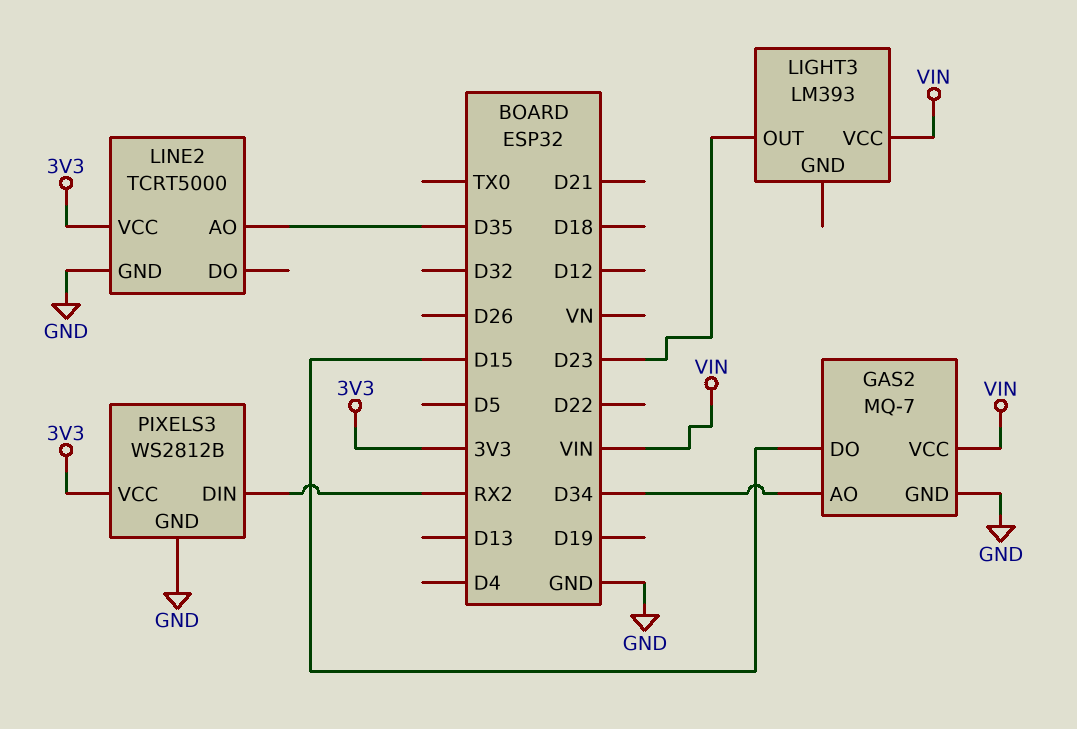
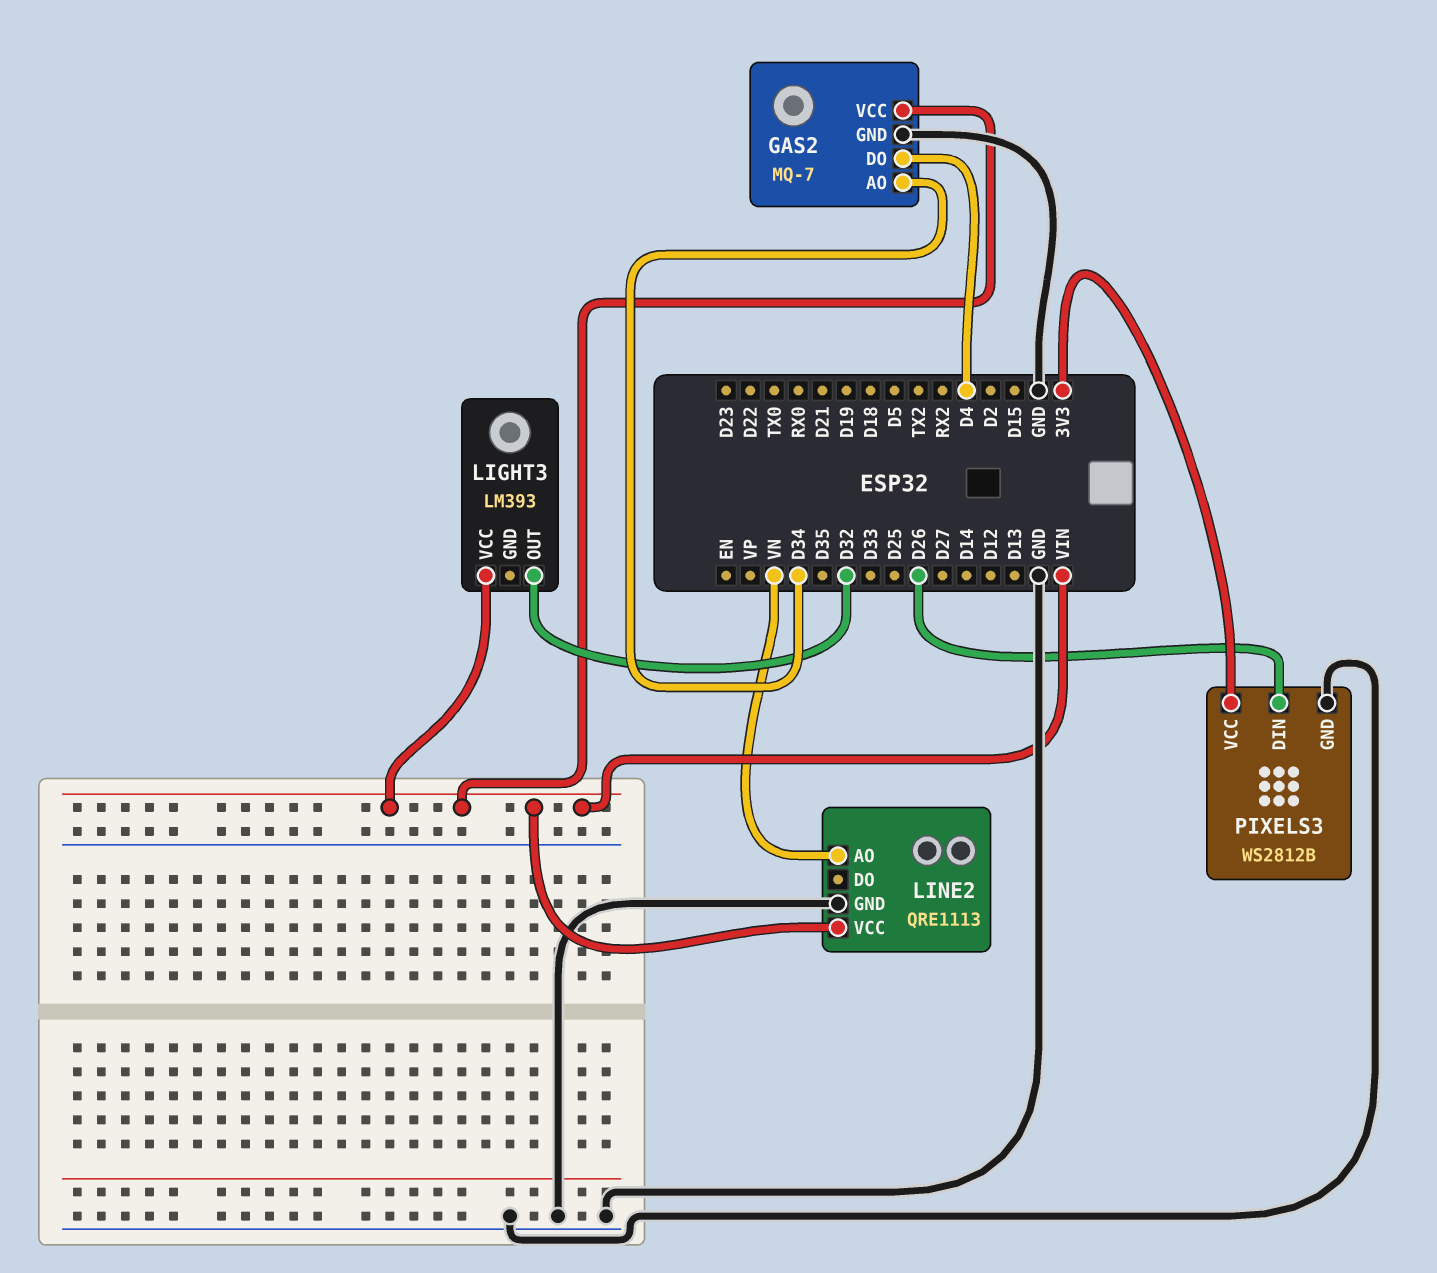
GAS2 pin DO: D15 -> D4
LIGHT3 pin OUT: D23 -> D32
LINE2: TCRT5000 -> QRE1113
LINE2 pin AO: D35 -> VN
LINE2 pin VCC: 3V3 -> VIN
PIXELS3 pin DIN: RX2 -> D26

